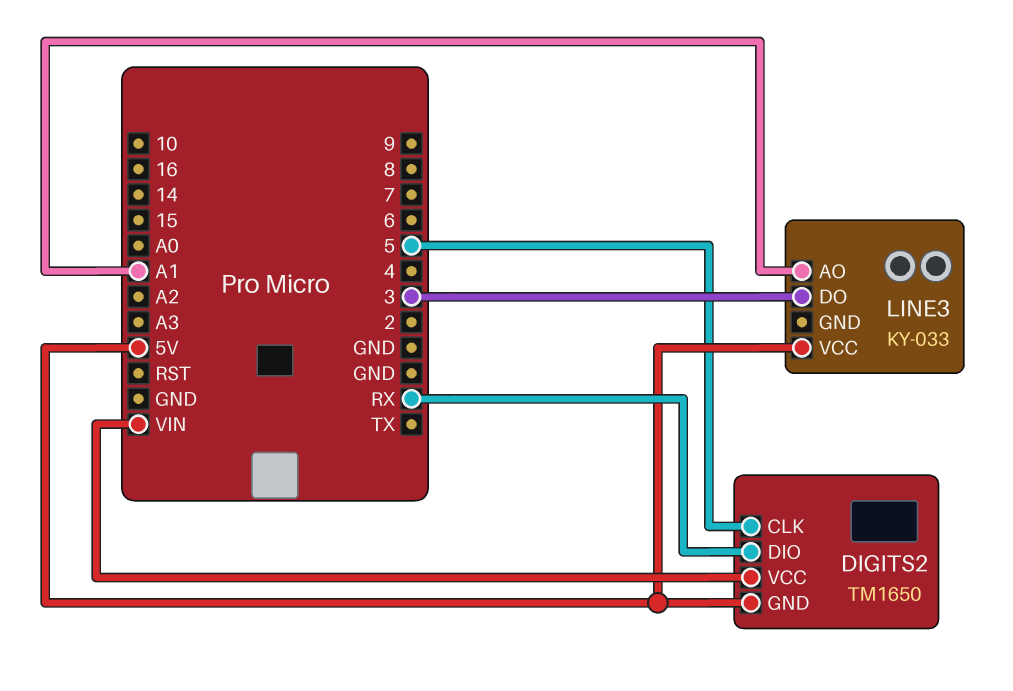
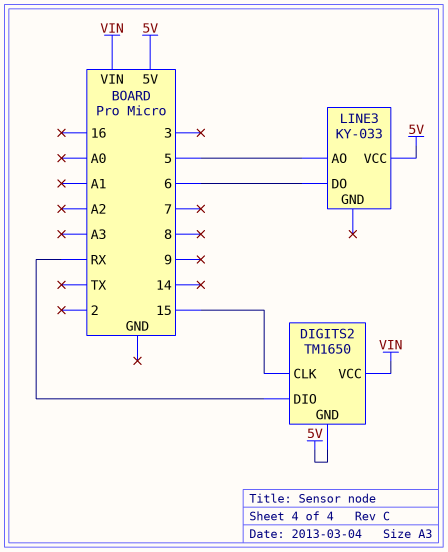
DIGITS2 pin CLK: 5 -> 15
LINE3 pin AO: A1 -> 5
LINE3 pin DO: 3 -> 6

